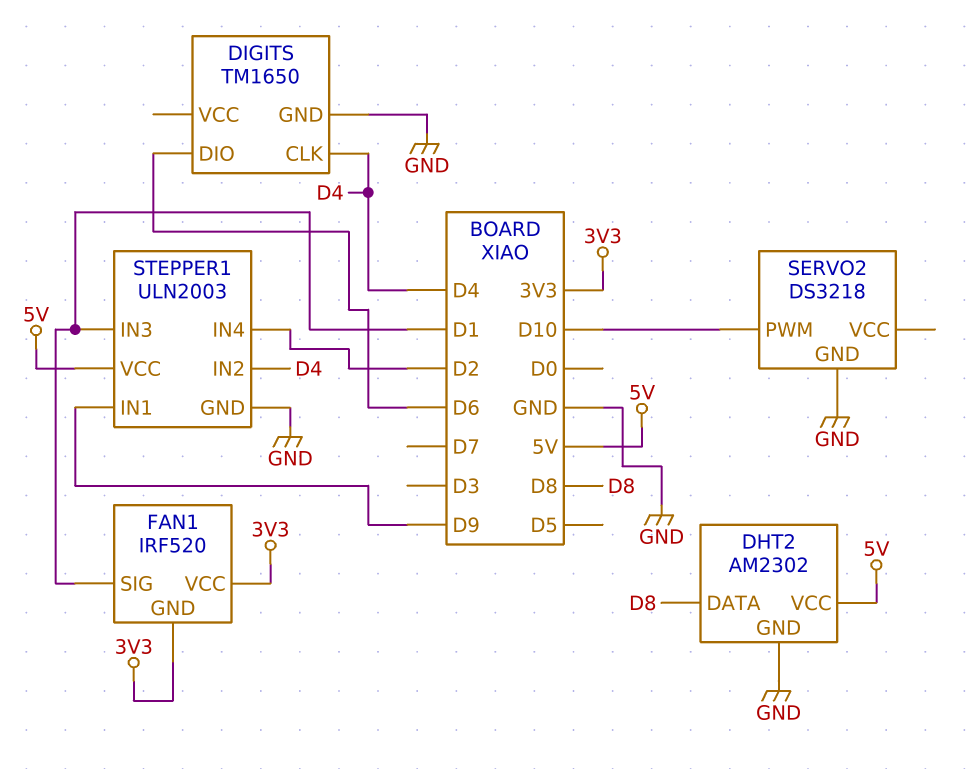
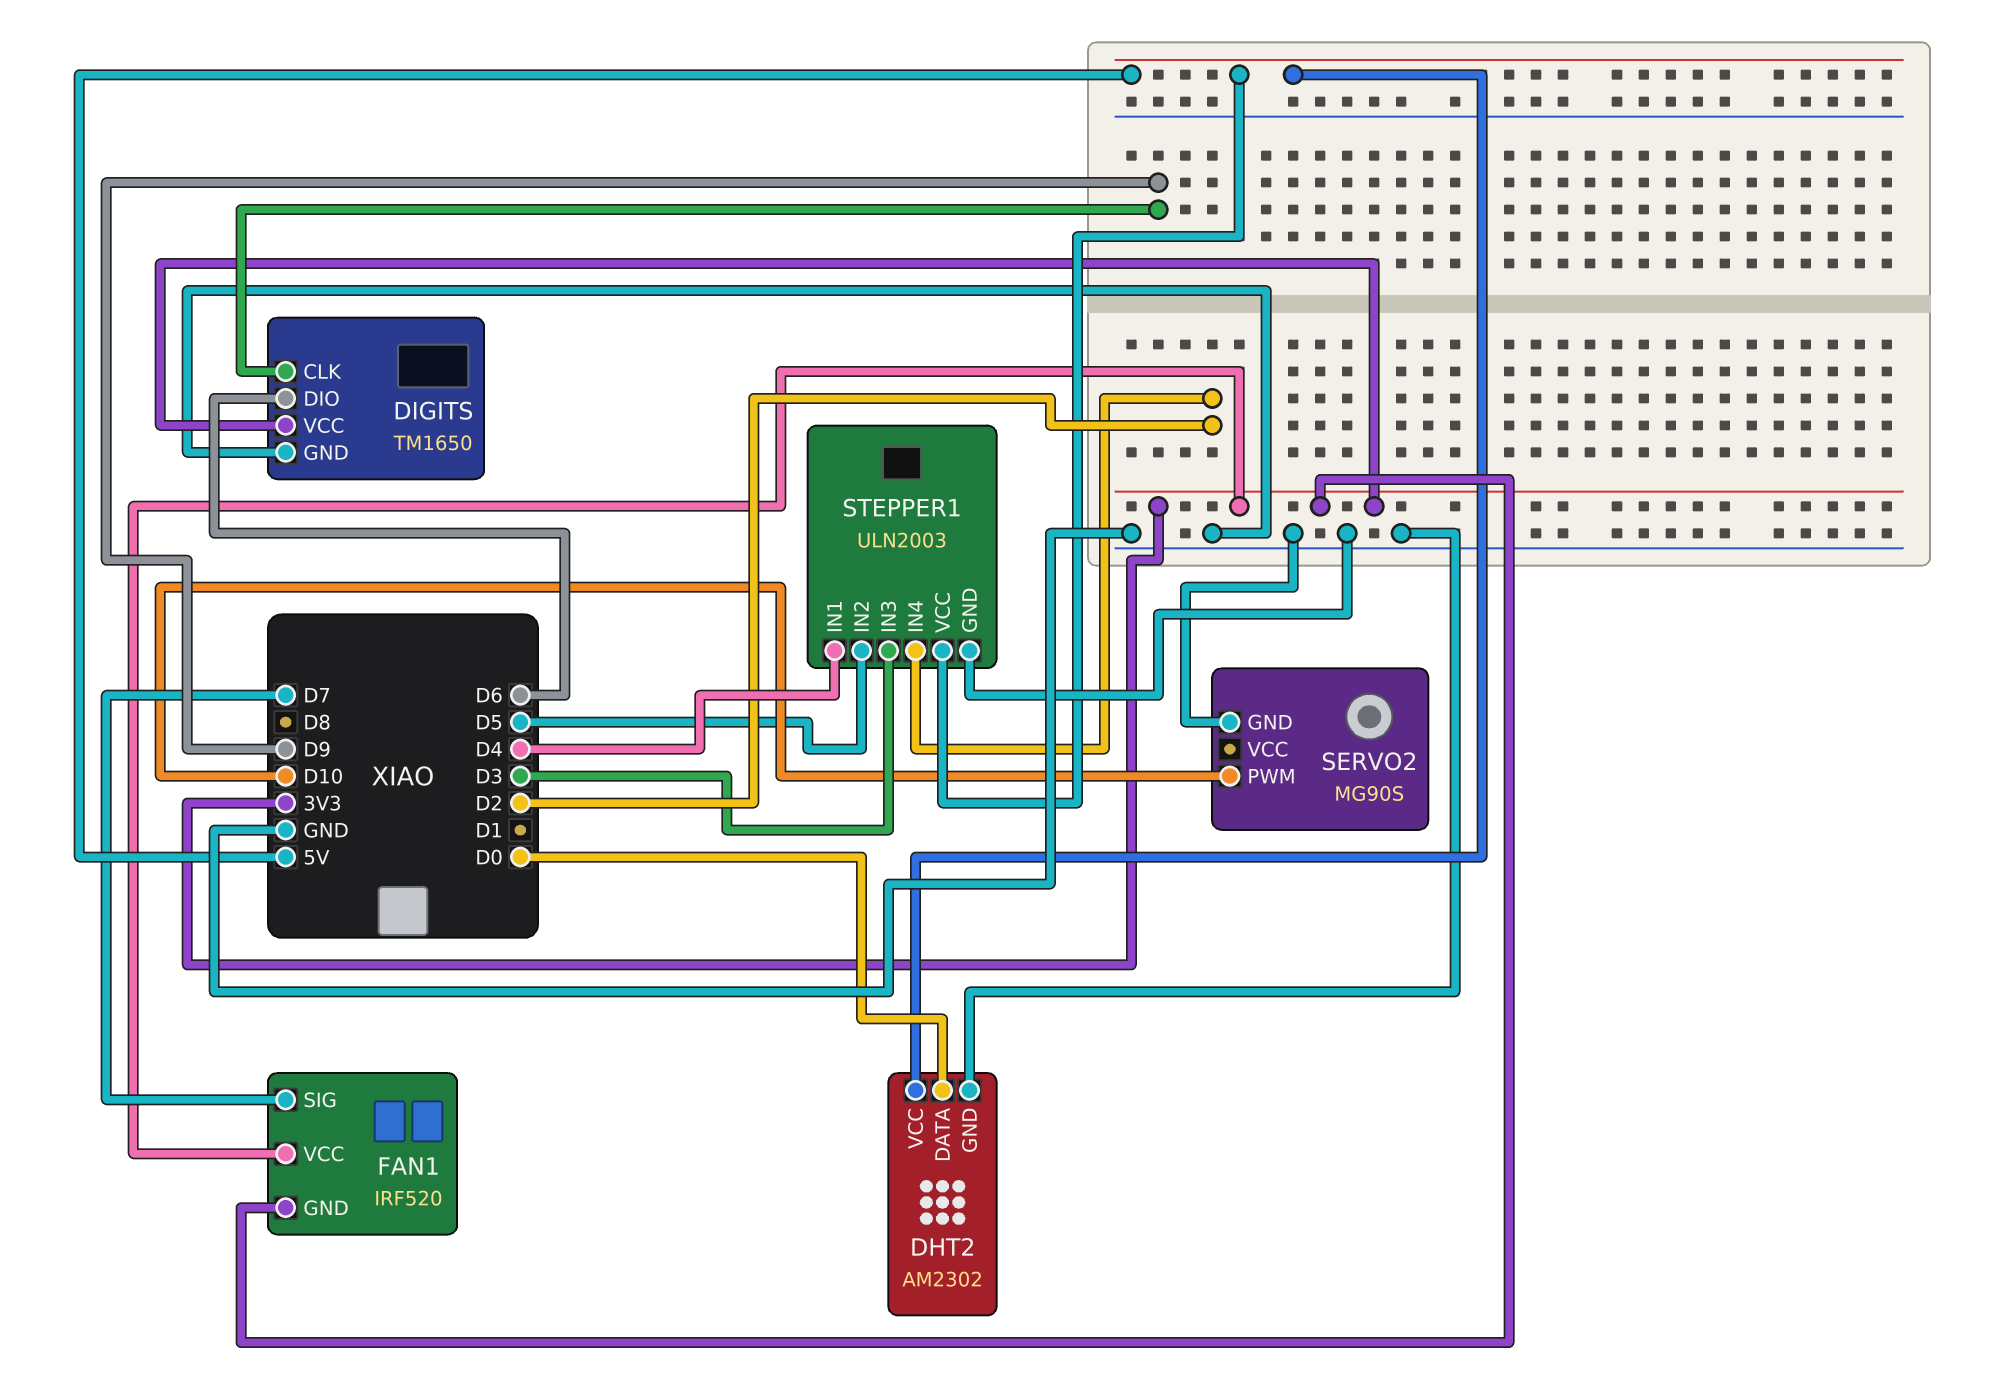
DHT2 pin DATA: D8 -> D0
DIGITS pin CLK: D4 -> D9
DIGITS pin VCC: none -> 3V3
FAN1 pin SIG: D1 -> D7
SERVO2: DS3218 -> MG90S
STEPPER1 pin IN1: D9 -> D4
STEPPER1 pin IN2: D4 -> D5
STEPPER1 pin IN3: D1 -> D3

